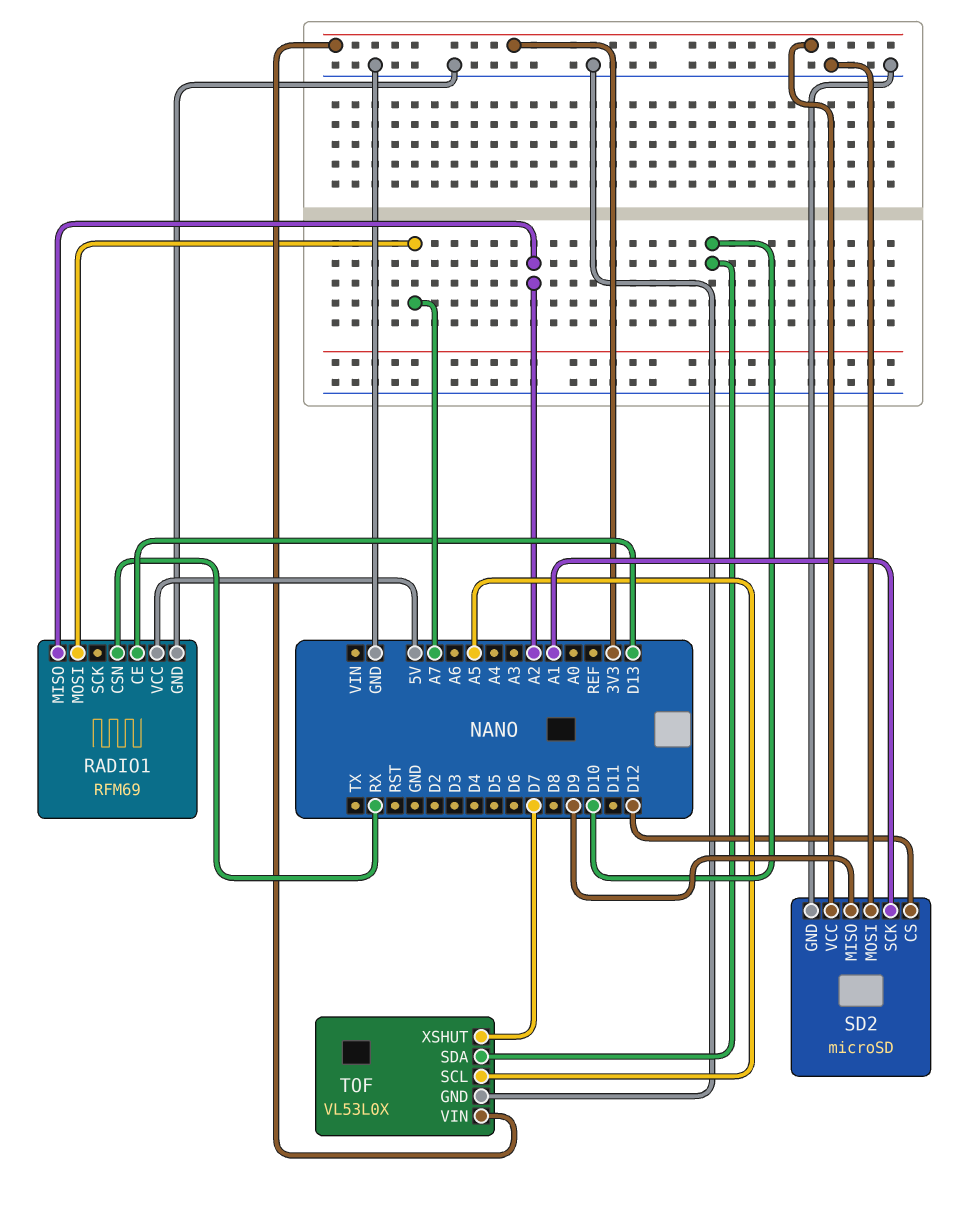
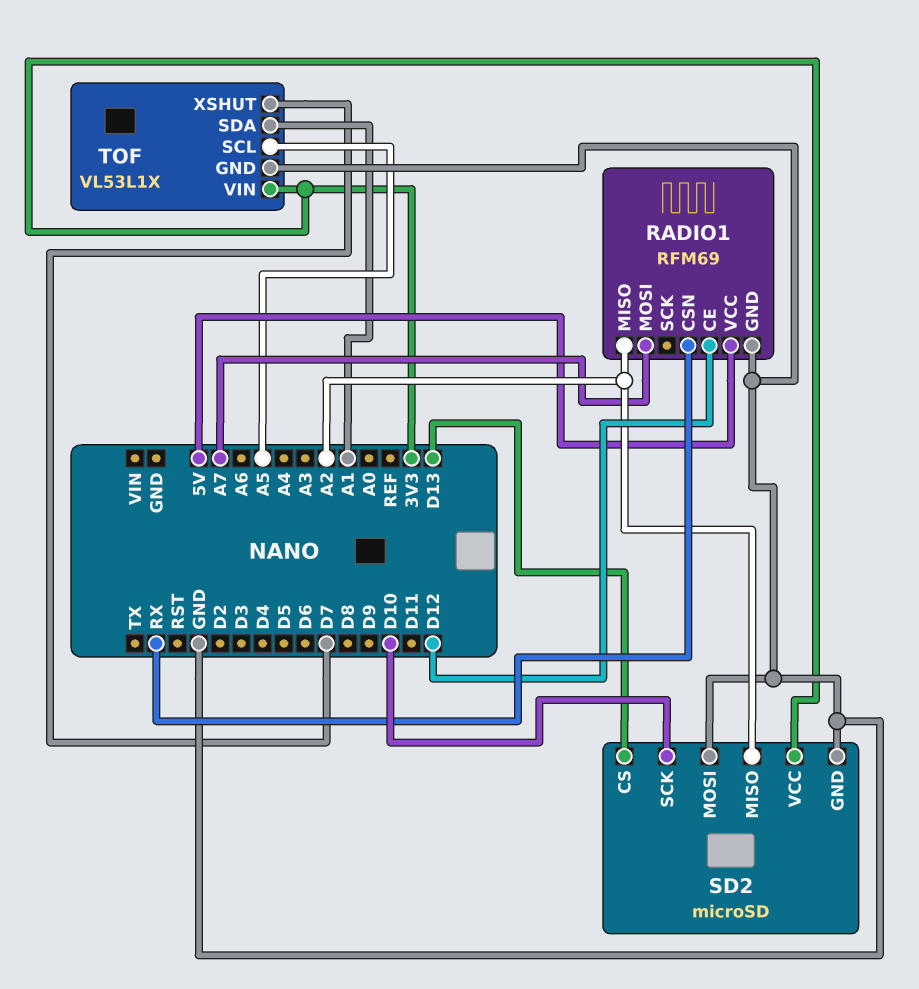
RADIO1 pin CE: D13 -> D12
SD2 pin CS: D12 -> D13
SD2 pin MISO: D9 -> A2
SD2 pin SCK: A1 -> D10
TOF: VL53L0X -> VL53L1X
TOF pin SDA: D10 -> A1

